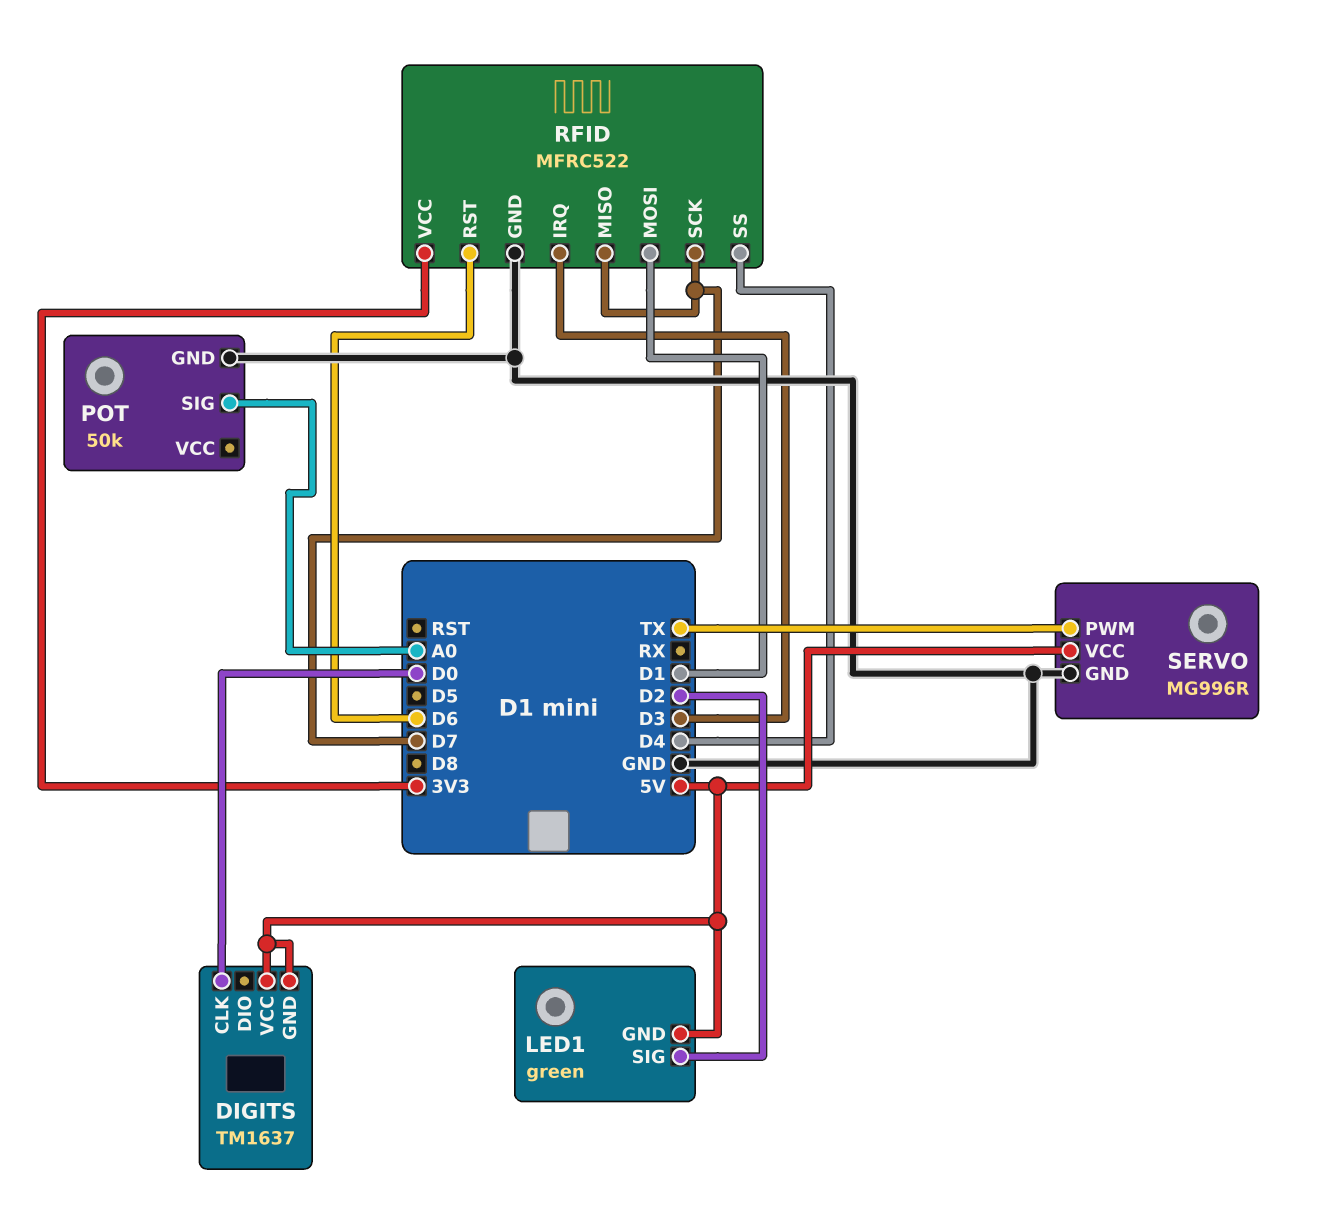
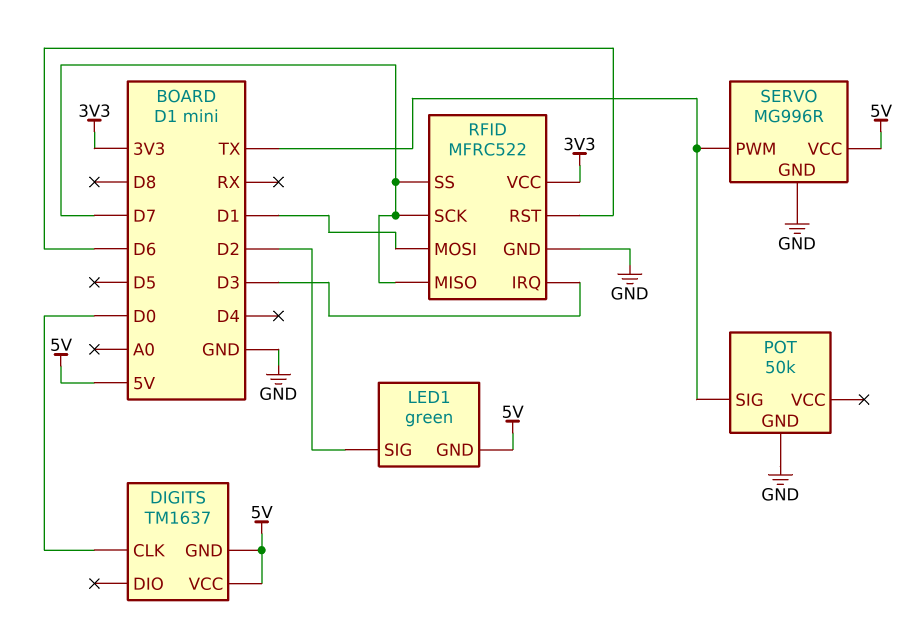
POT pin SIG: A0 -> TX
RFID pin SS: D4 -> D7

